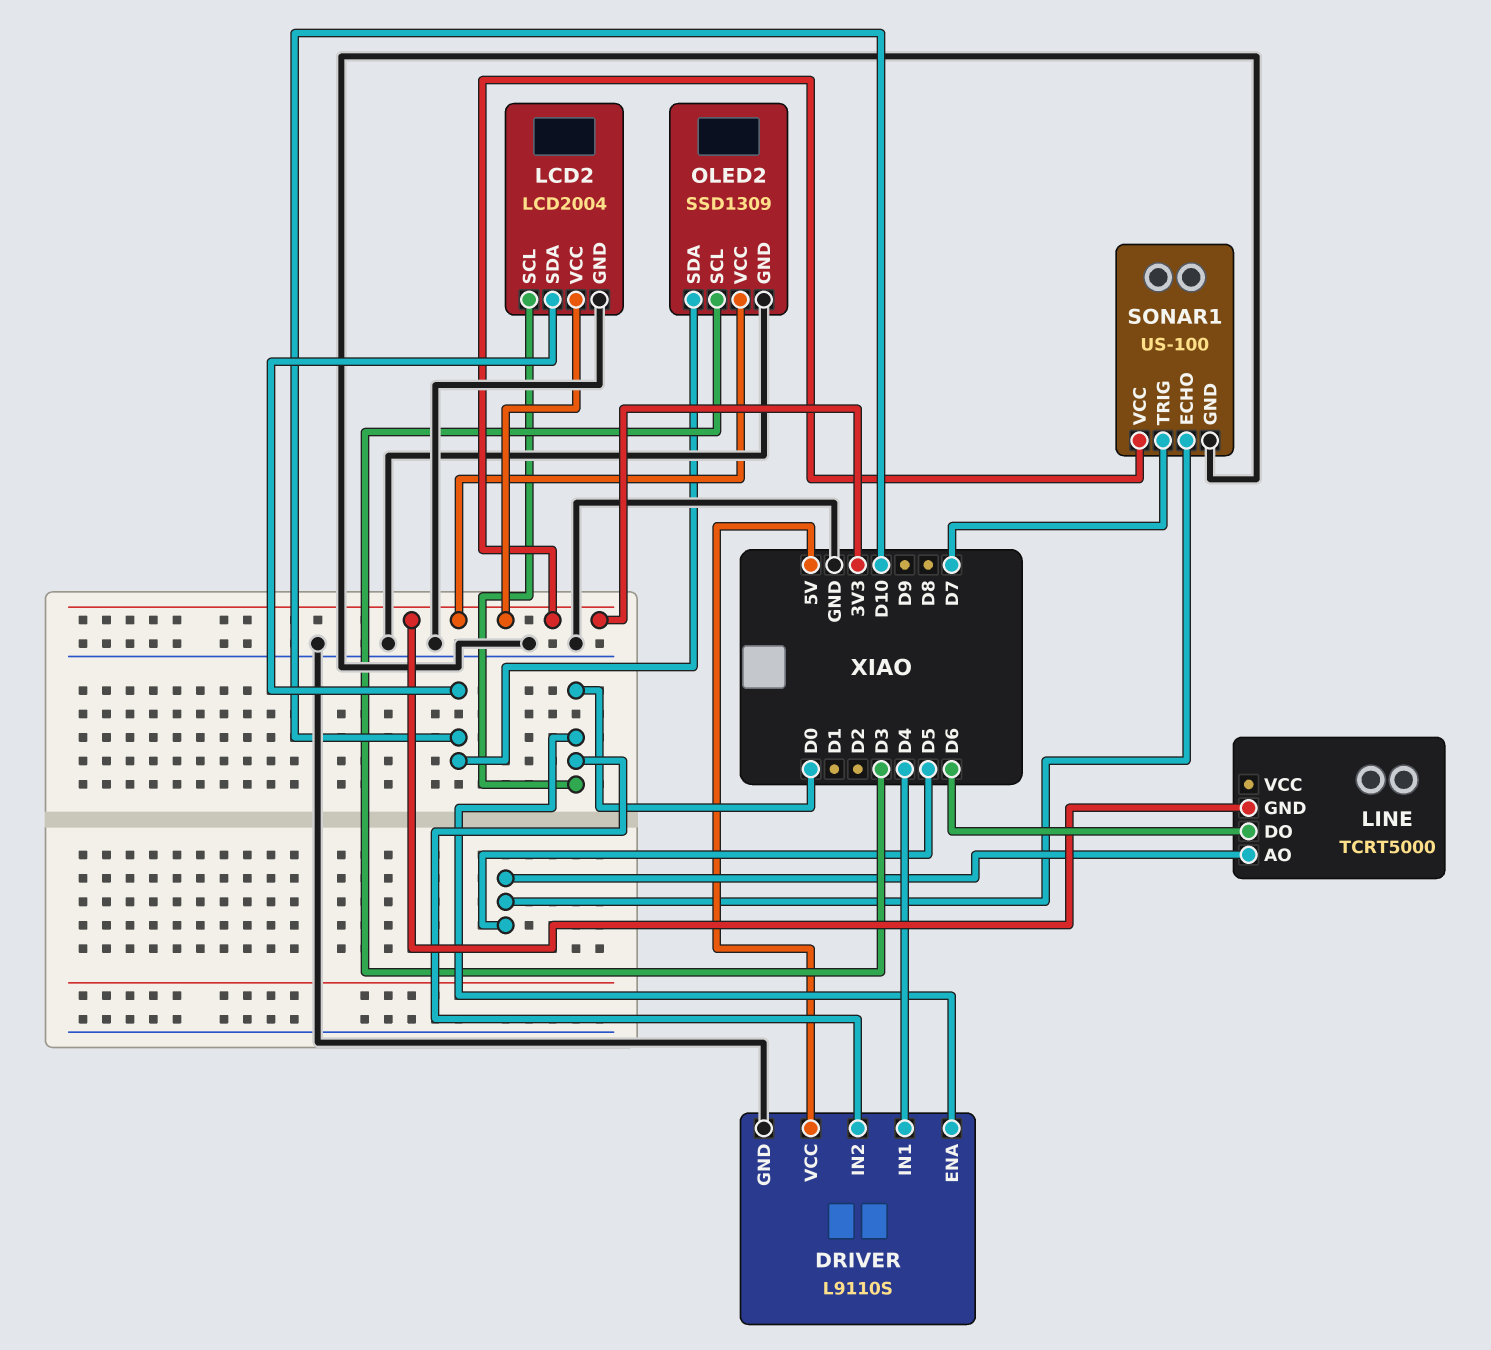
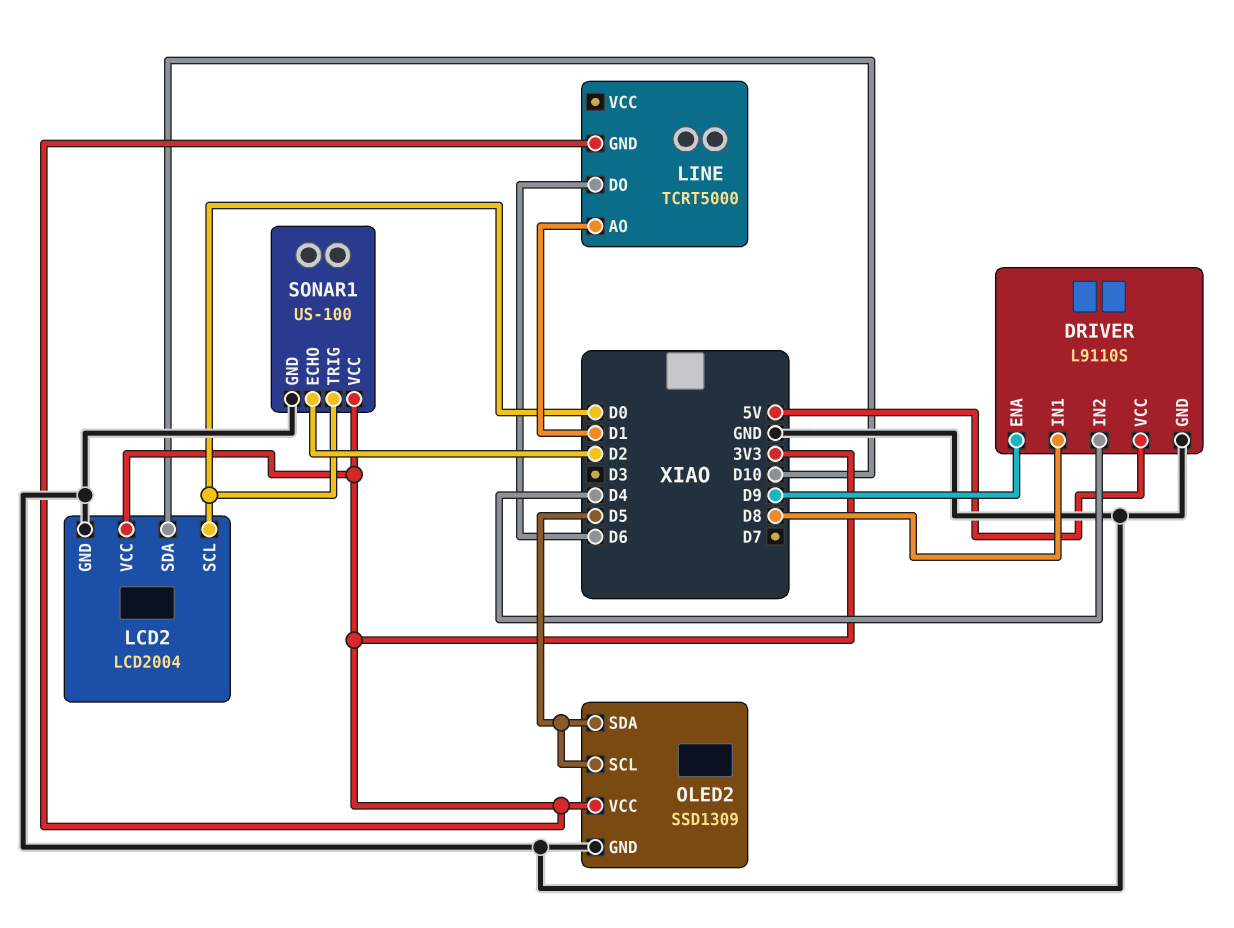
DRIVER pin ENA: D0 -> D9
DRIVER pin IN1: D4 -> D8
DRIVER pin IN2: D0 -> D4
LINE pin AO: D5 -> D1
OLED2 pin SCL: D3 -> D5
OLED2 pin SDA: D10 -> D5
SONAR1 pin ECHO: D5 -> D2
SONAR1 pin TRIG: D7 -> D0

